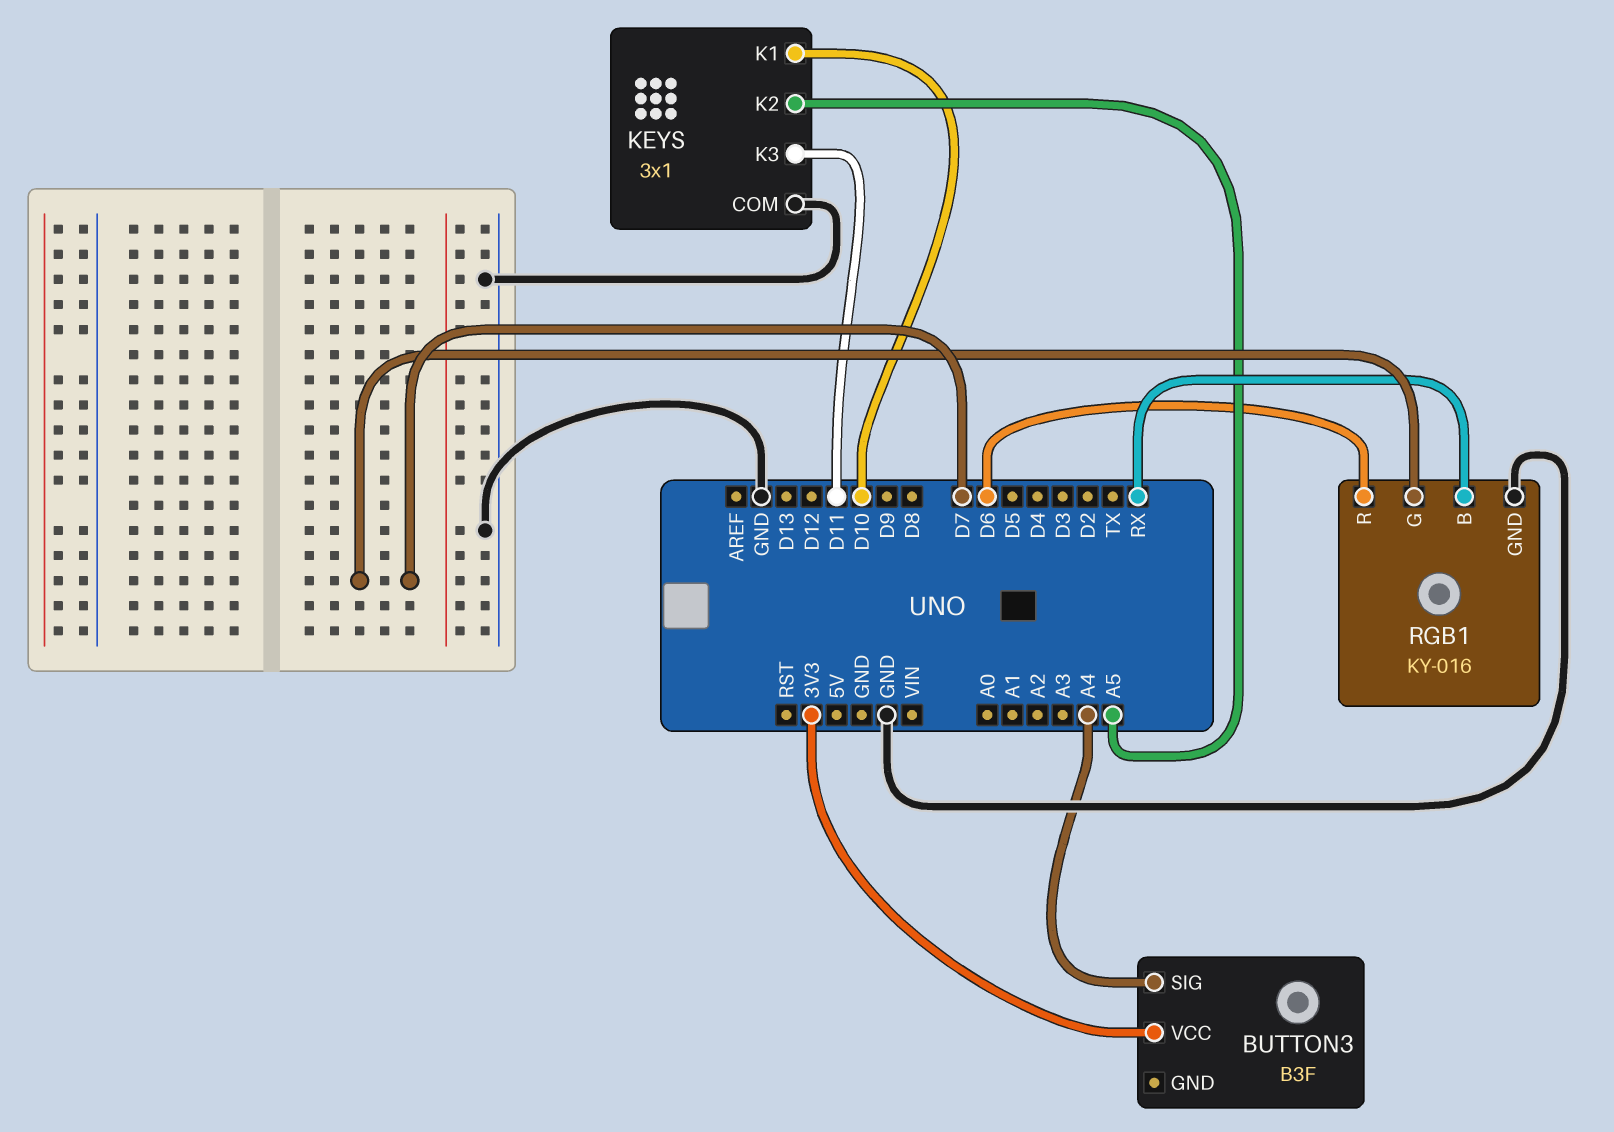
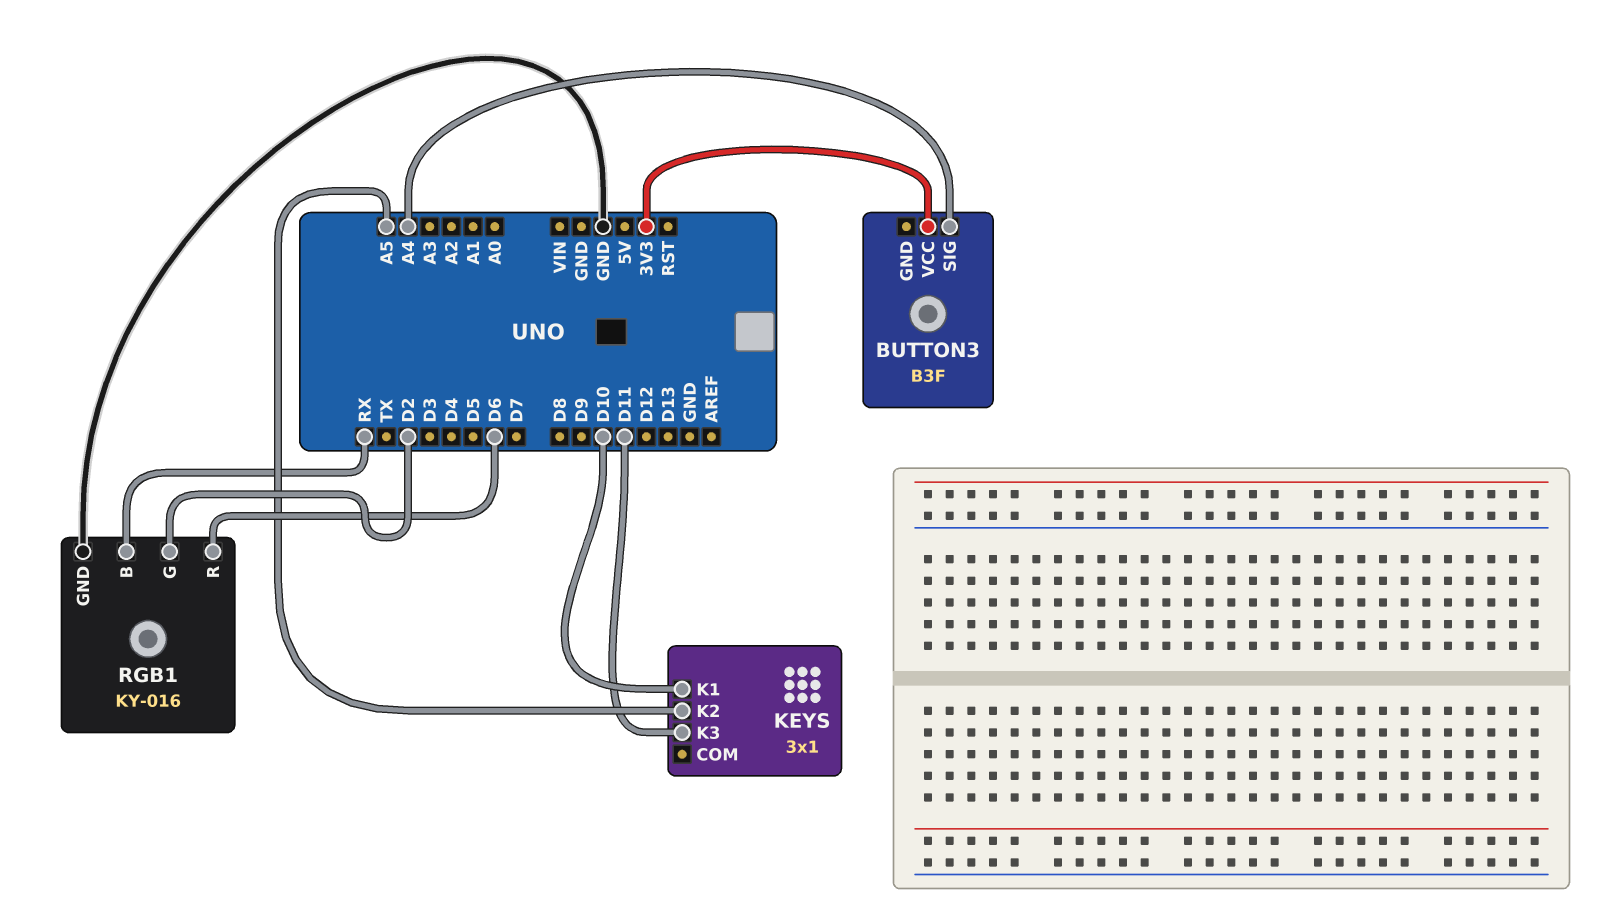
KEYS pin COM: GND -> none
RGB1 pin G: D7 -> D2

